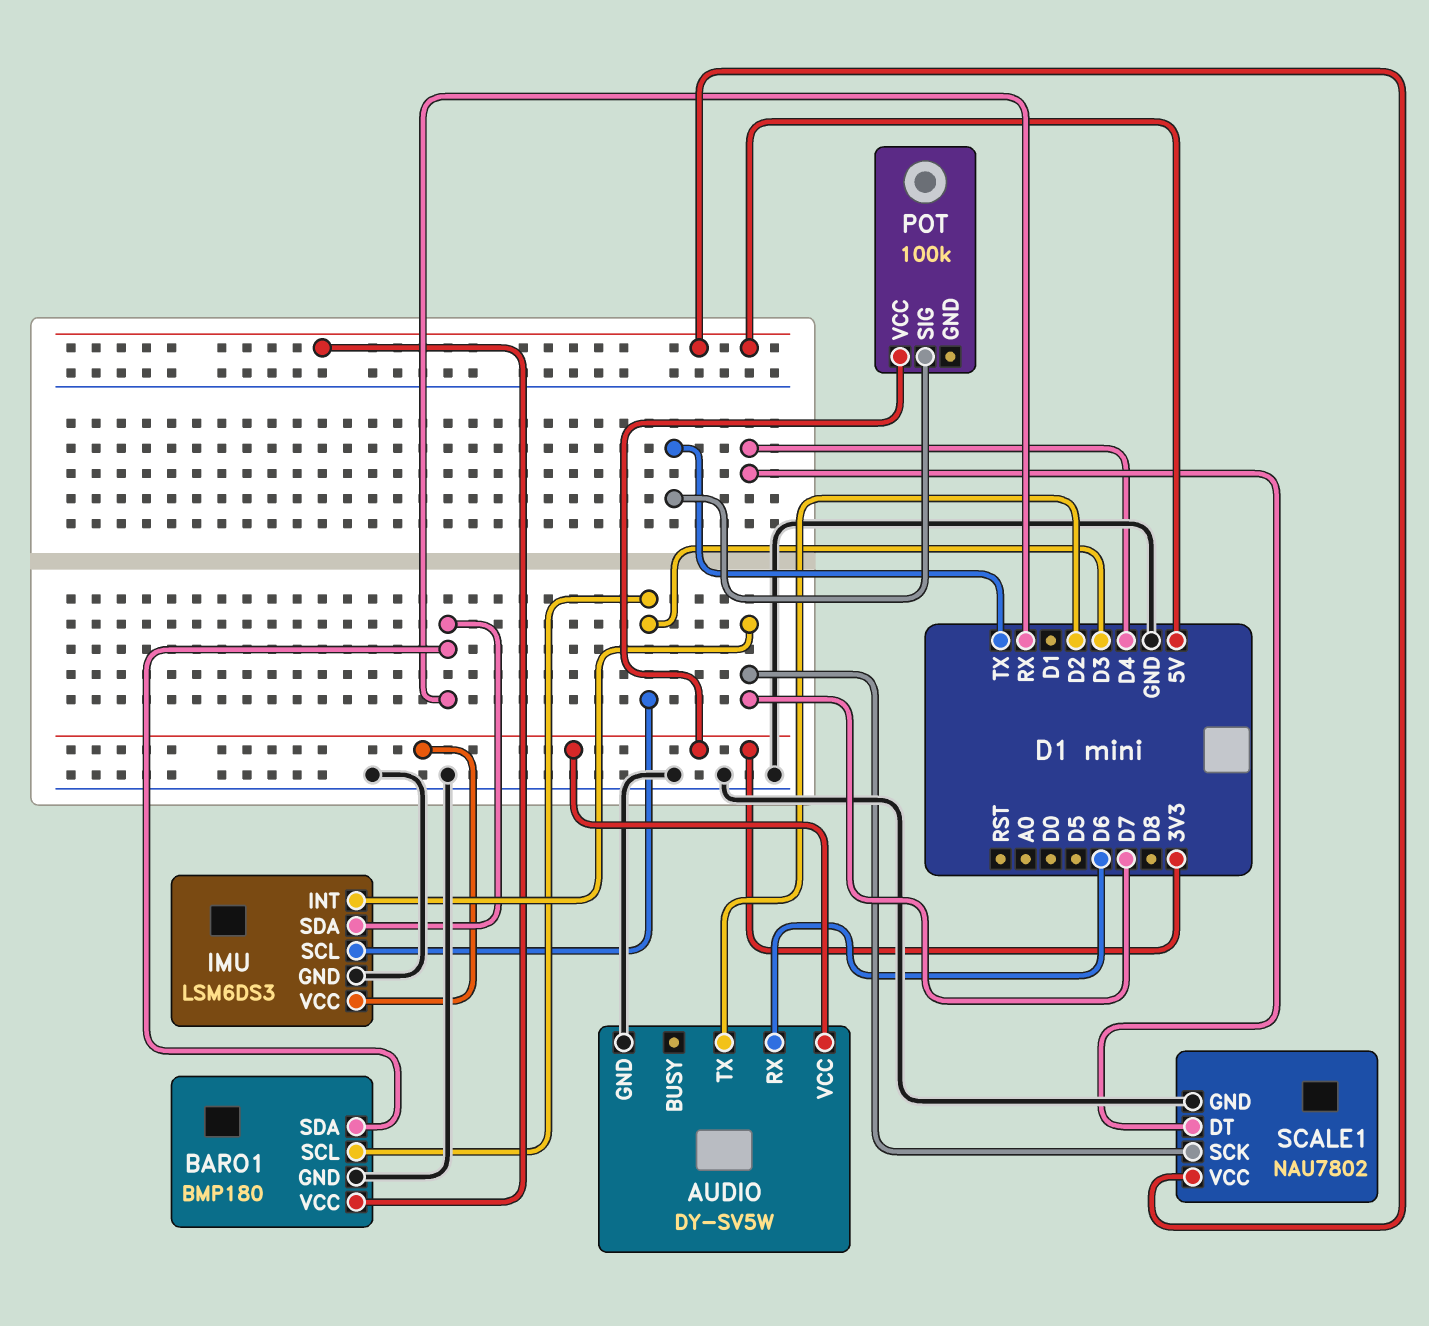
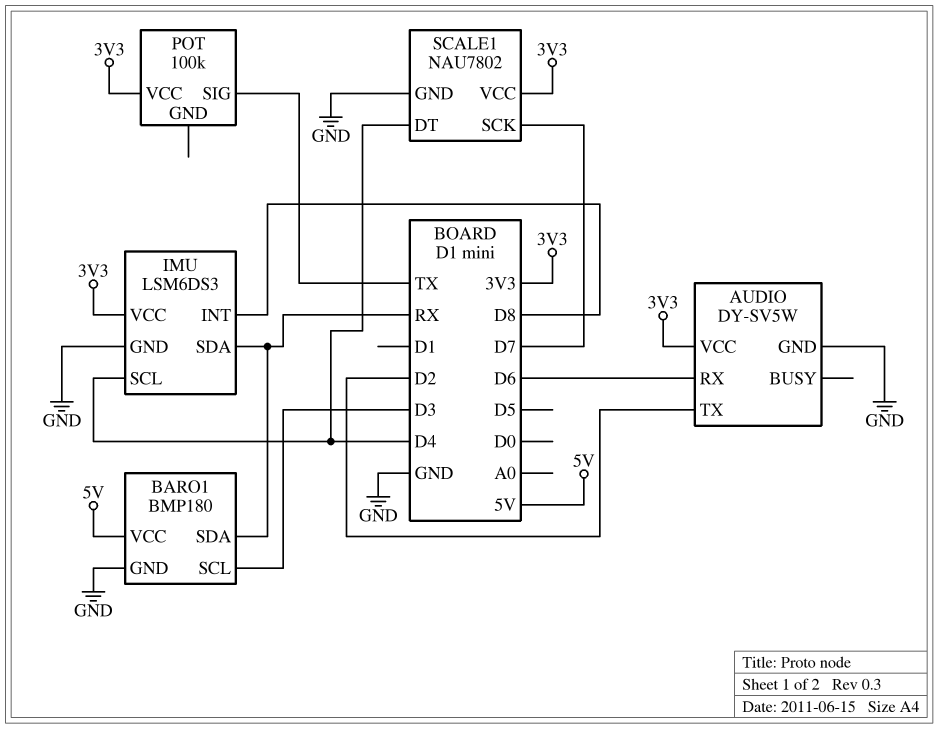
IMU pin INT: D7 -> D8
IMU pin SCL: D3 -> D4
SCALE1 pin VCC: 5V -> 3V3

